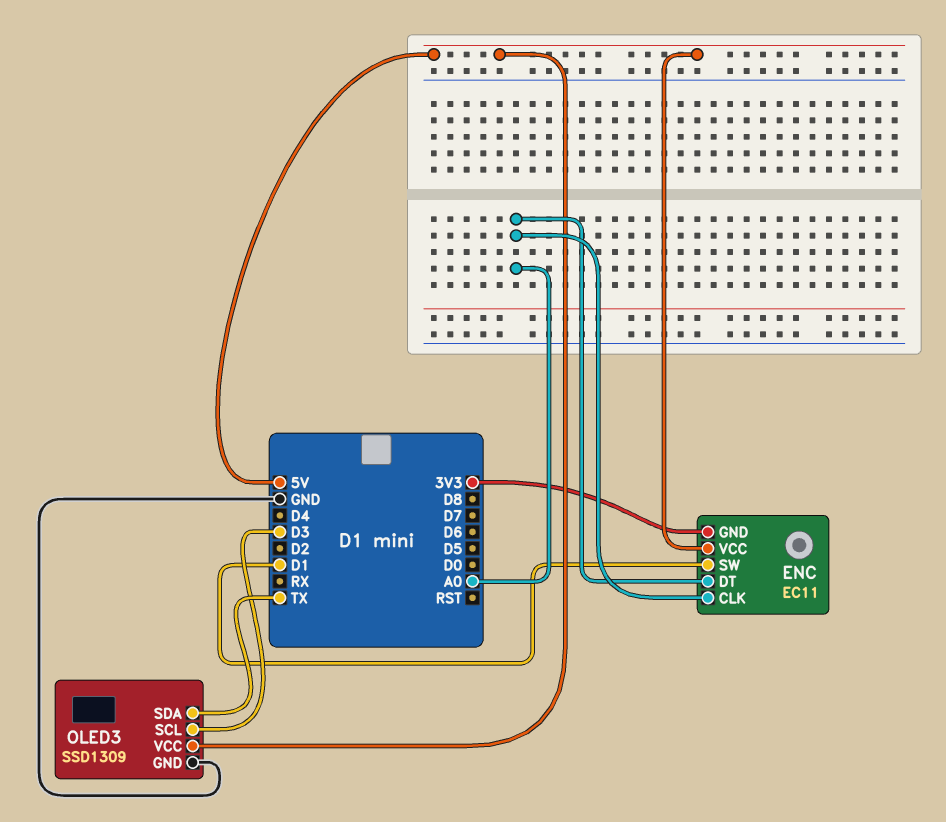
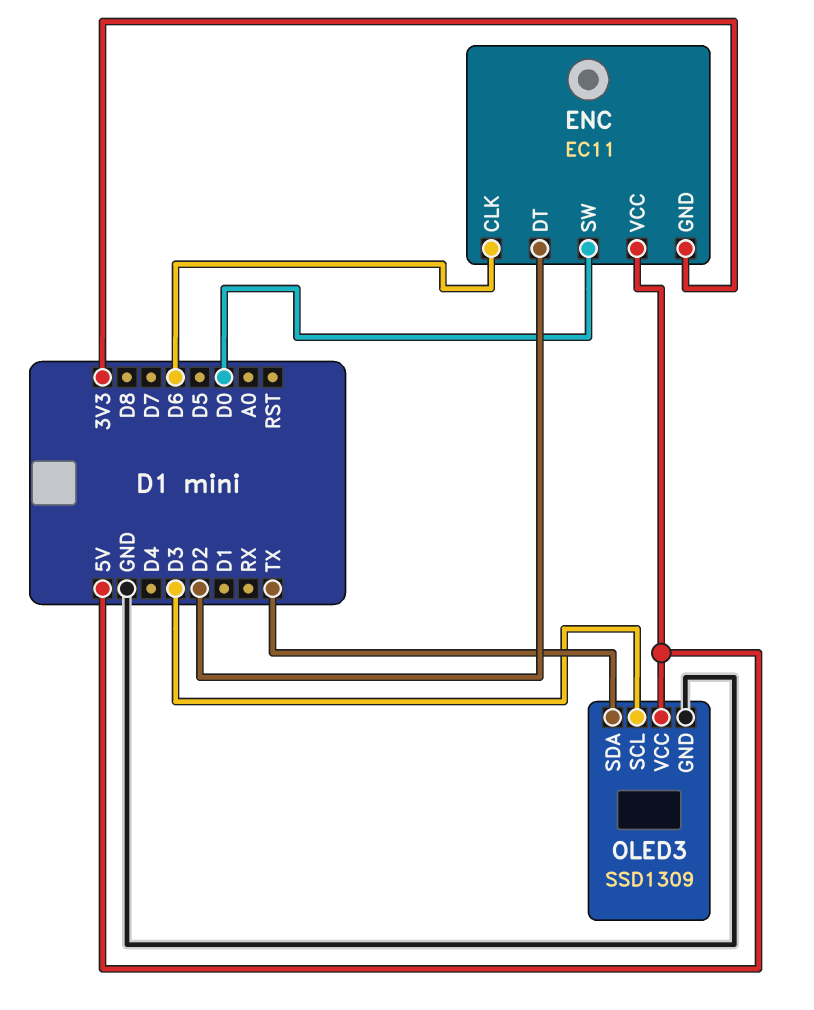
ENC pin CLK: A0 -> D6
ENC pin DT: A0 -> D2
ENC pin SW: D1 -> D0

